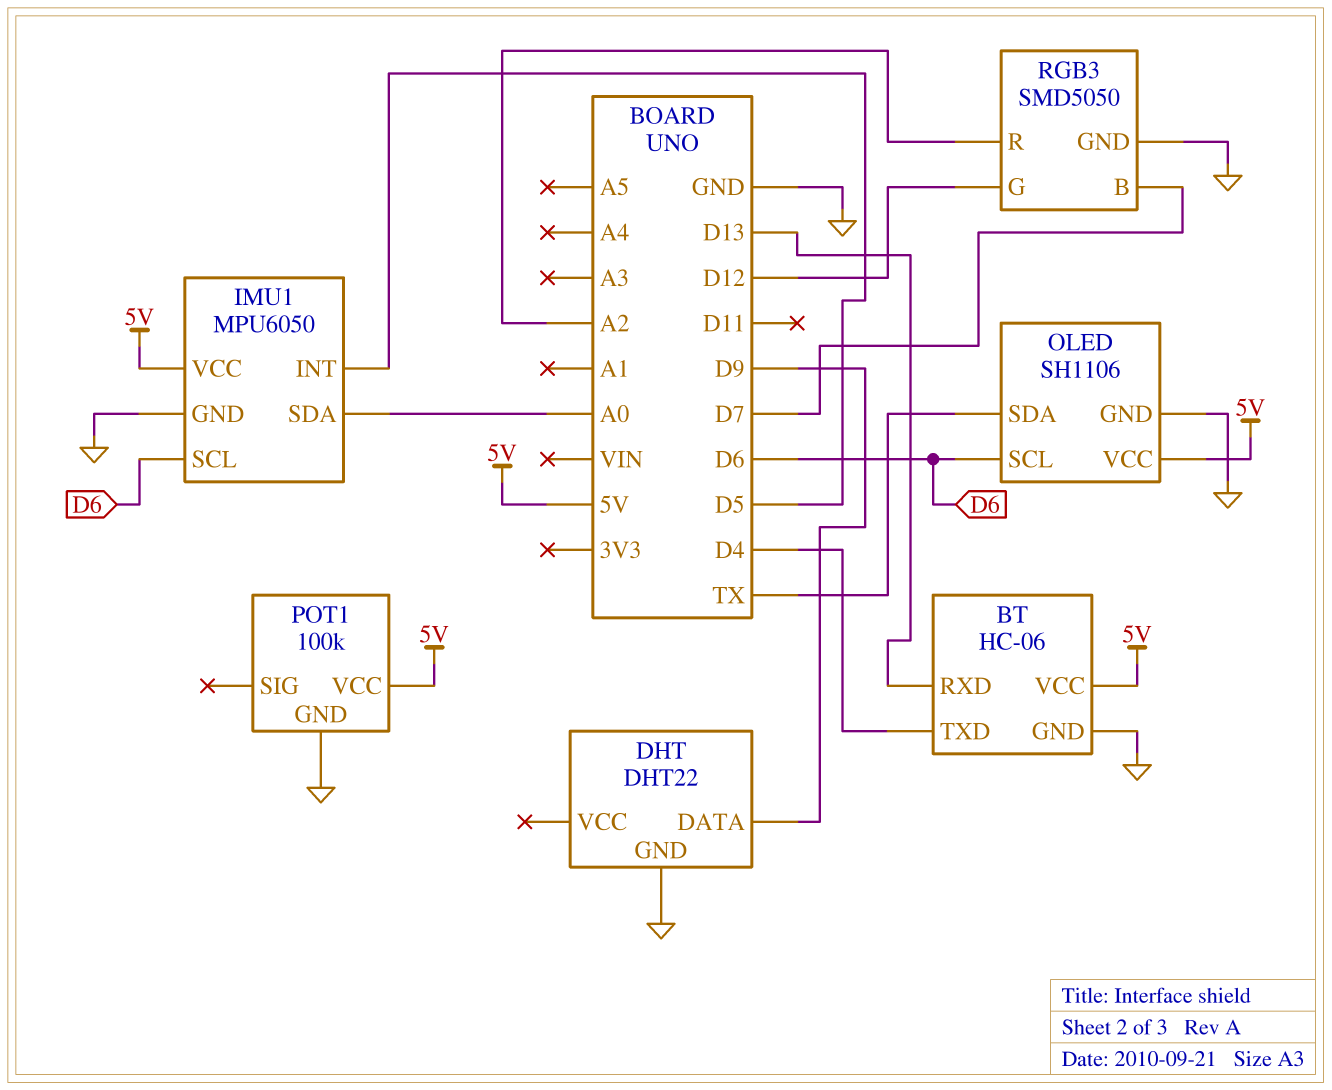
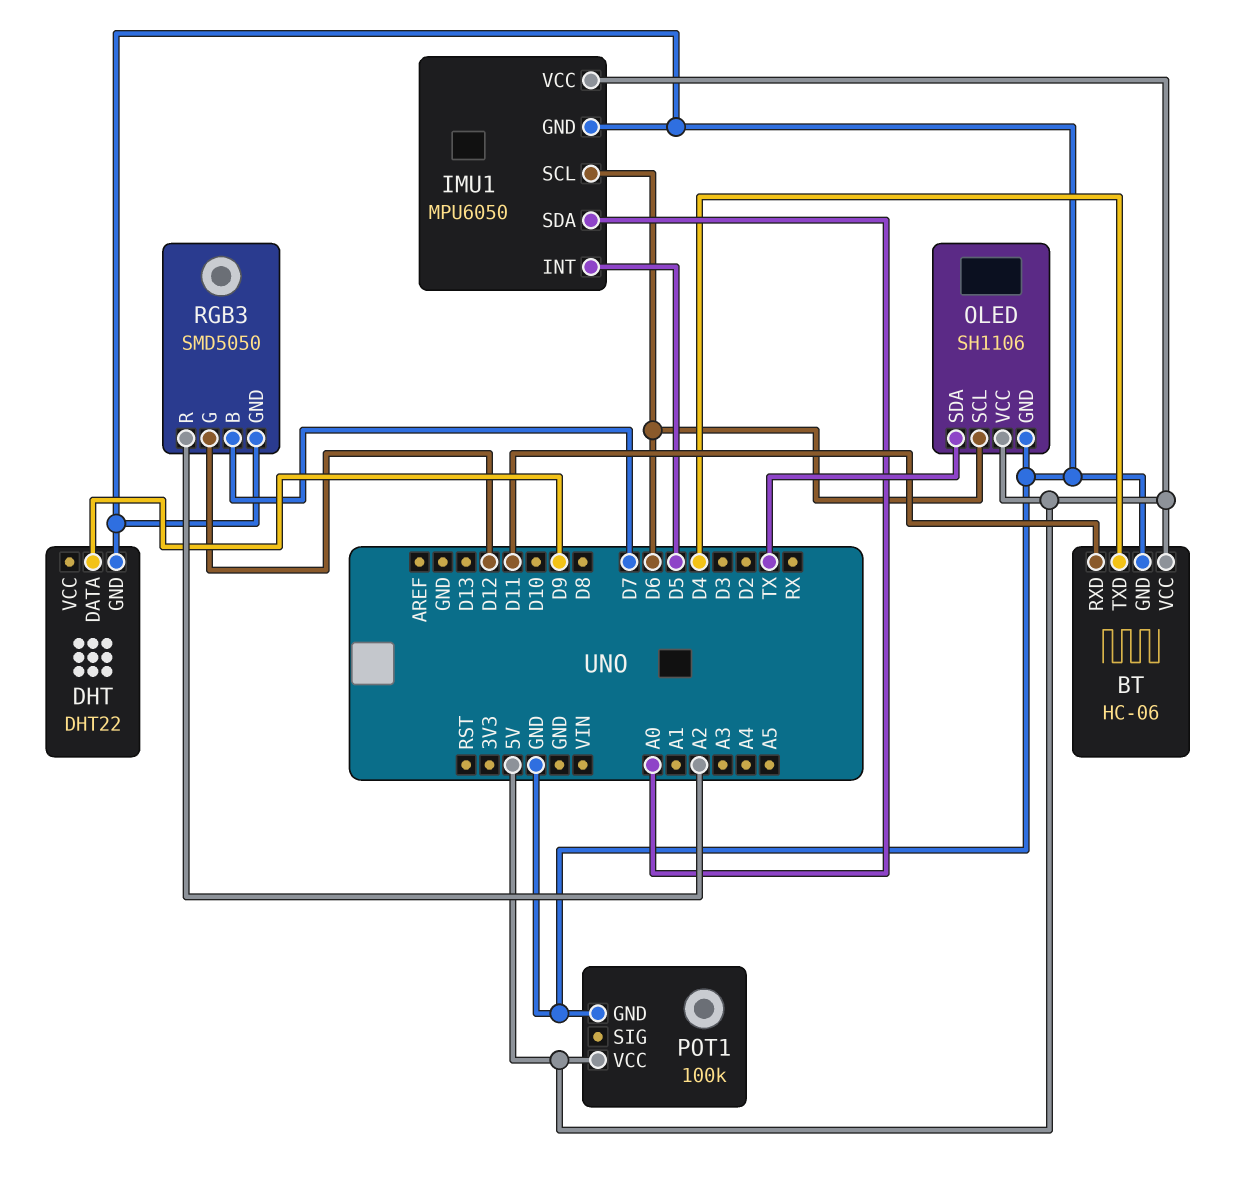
BT pin RXD: D13 -> D11

